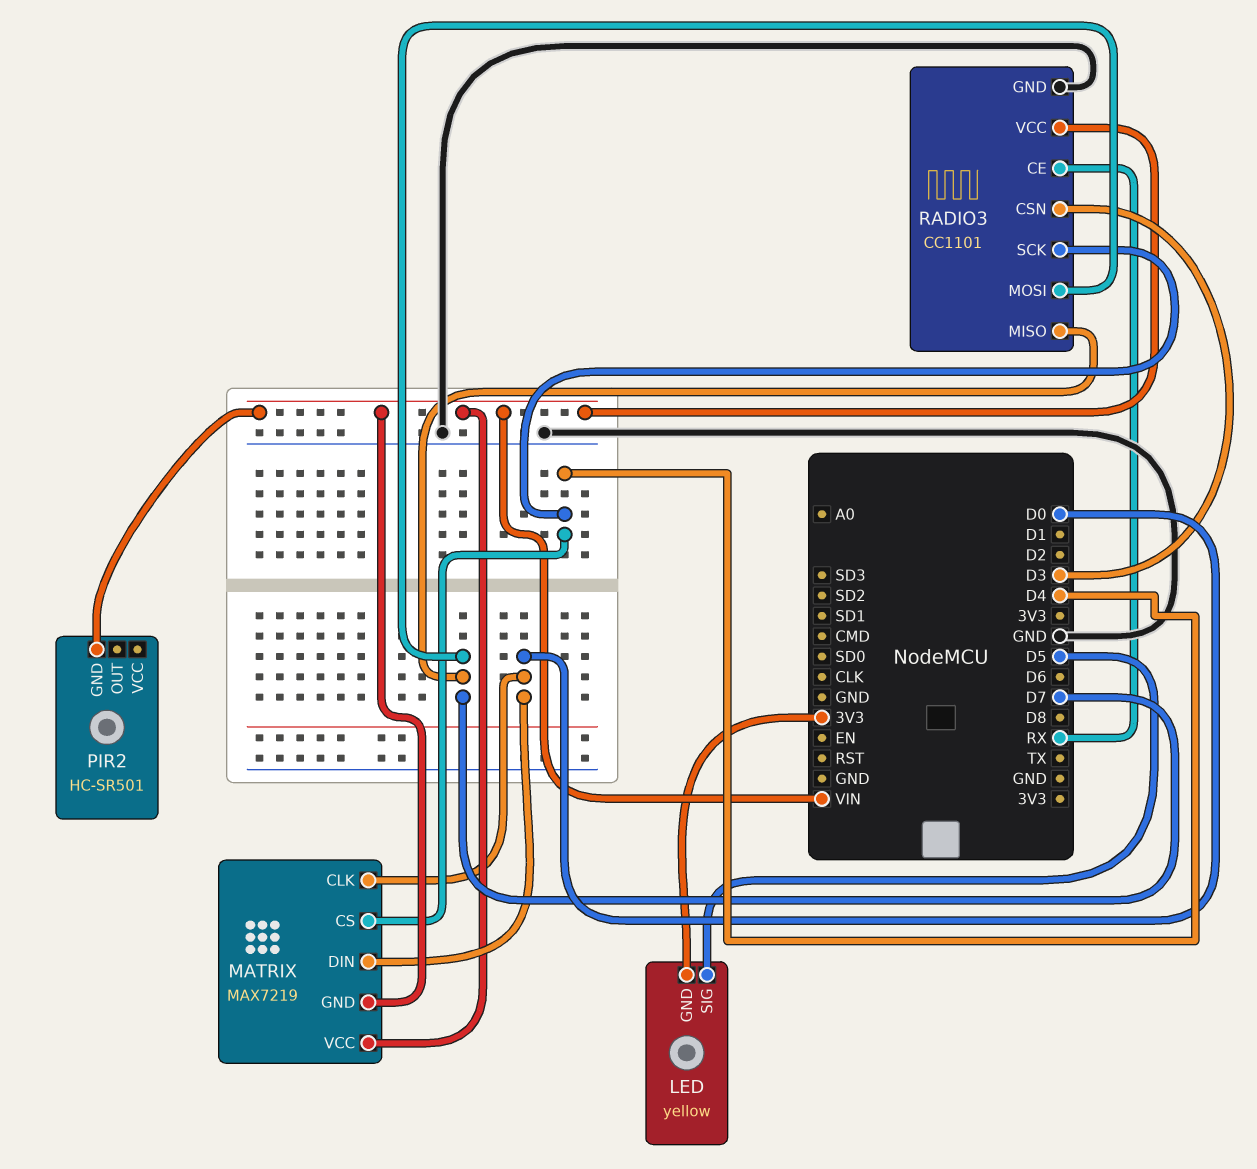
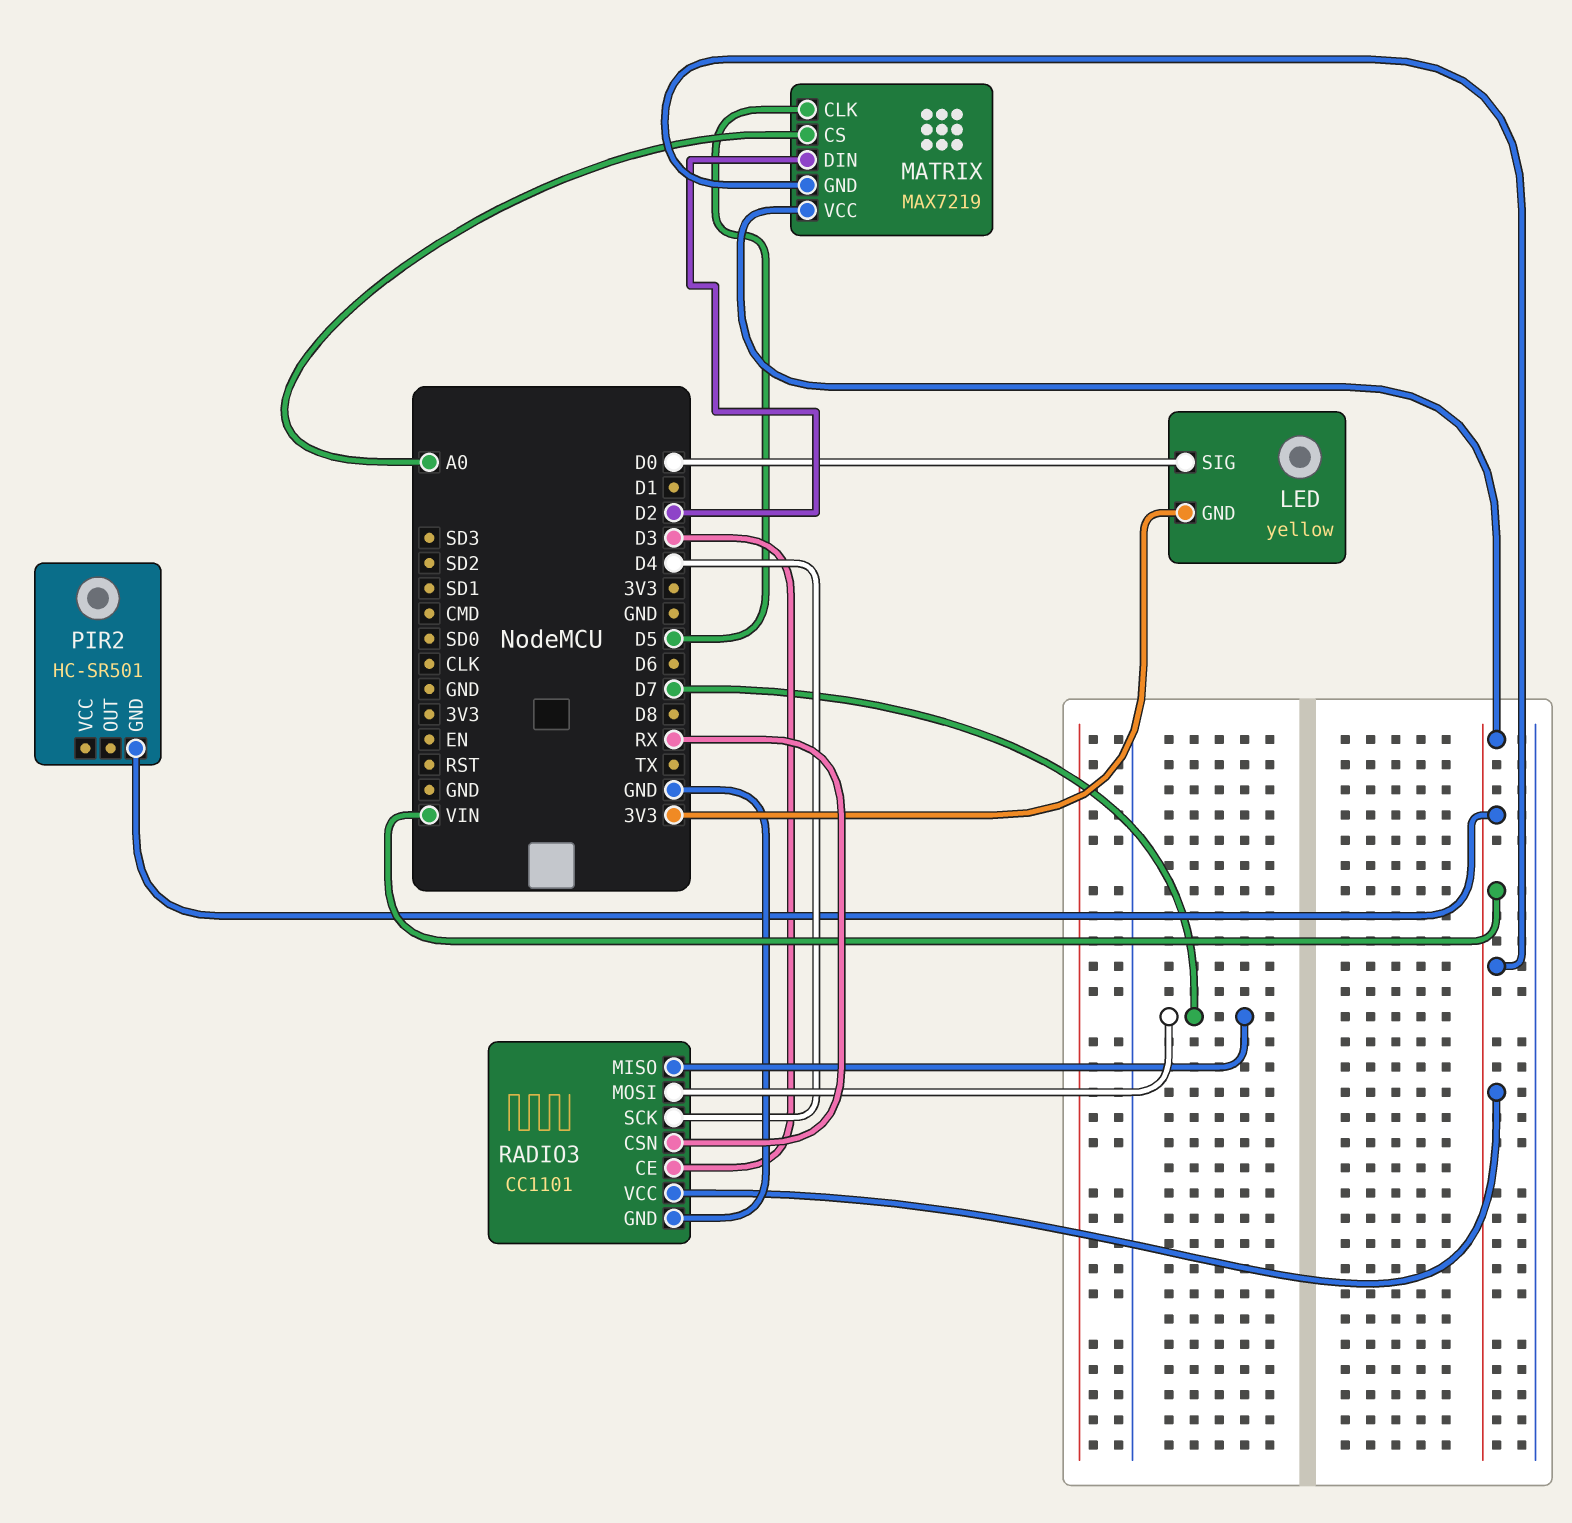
LED pin SIG: D5 -> D0
MATRIX pin CLK: D0 -> D5
MATRIX pin CS: D4 -> A0
MATRIX pin DIN: D0 -> D2
RADIO3 pin CE: RX -> D3
RADIO3 pin CSN: D3 -> RX

